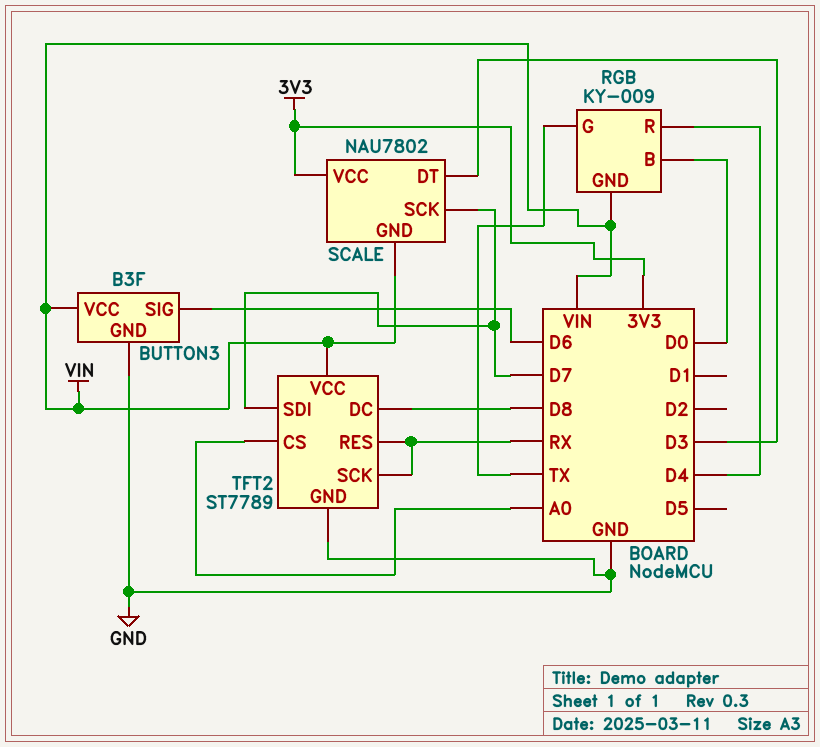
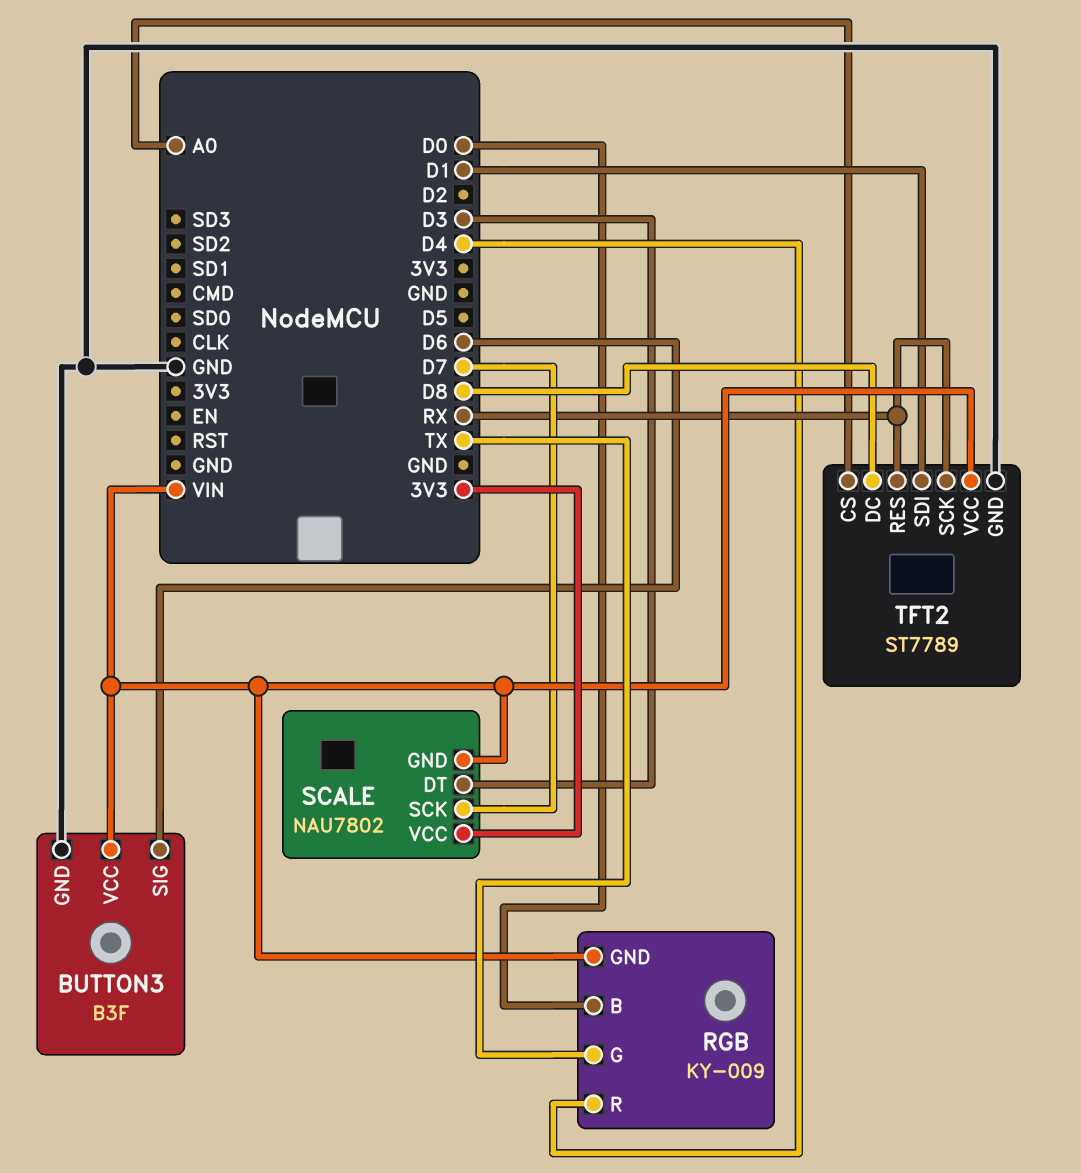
TFT2 pin SDI: D7 -> D1

